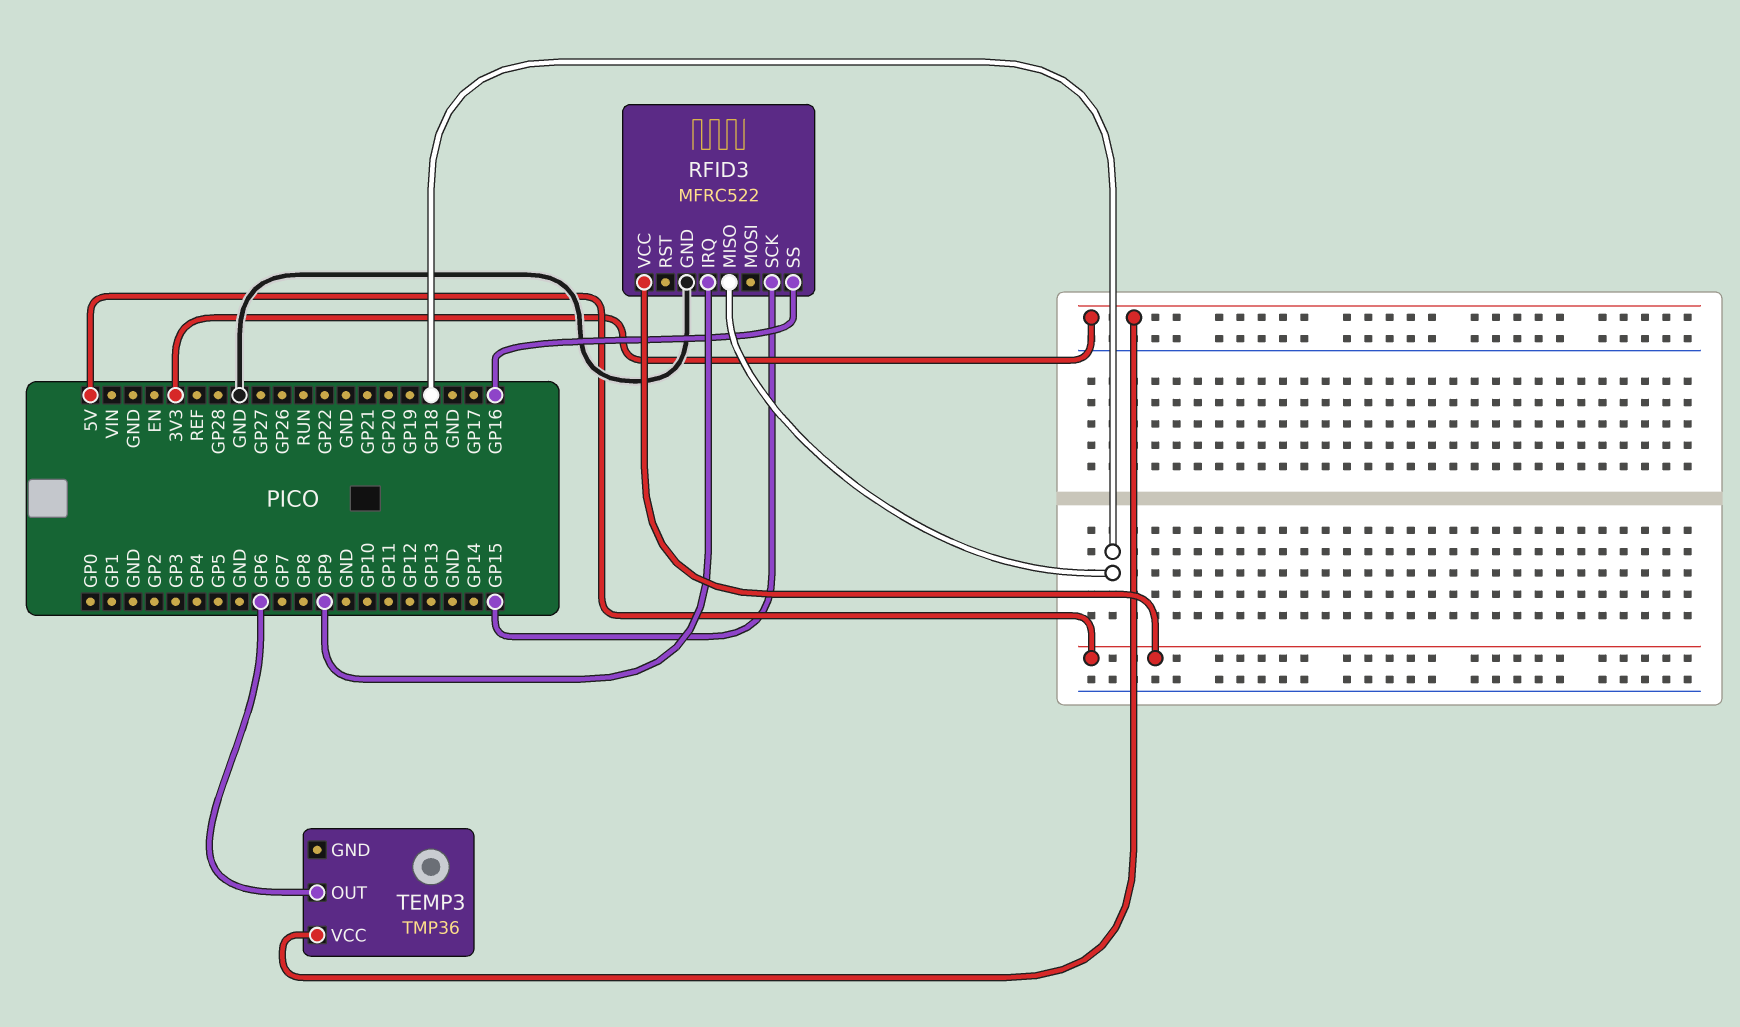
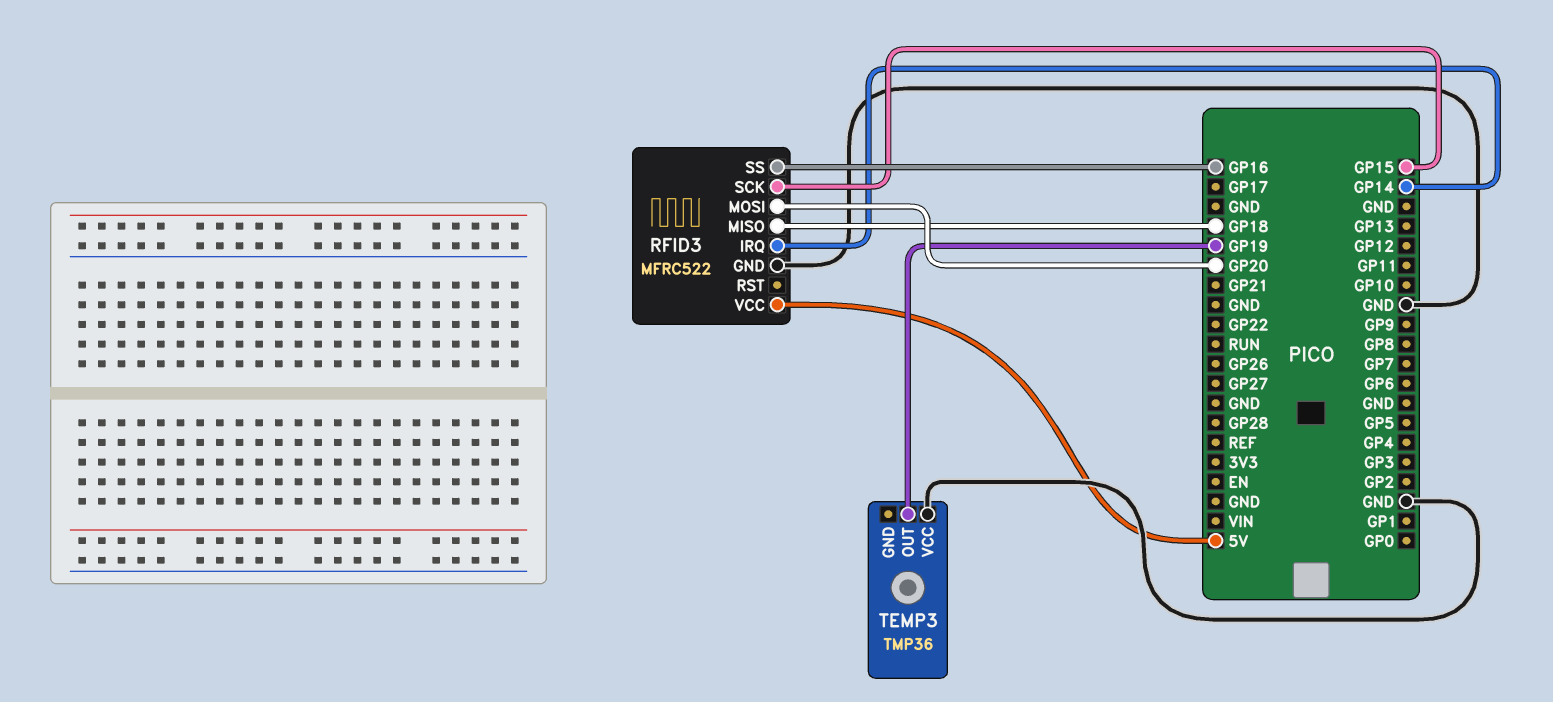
RFID3 pin IRQ: GP9 -> GP14
RFID3 pin MOSI: none -> GP20
TEMP3 pin OUT: GP6 -> GP19
TEMP3 pin VCC: 3V3 -> GND

